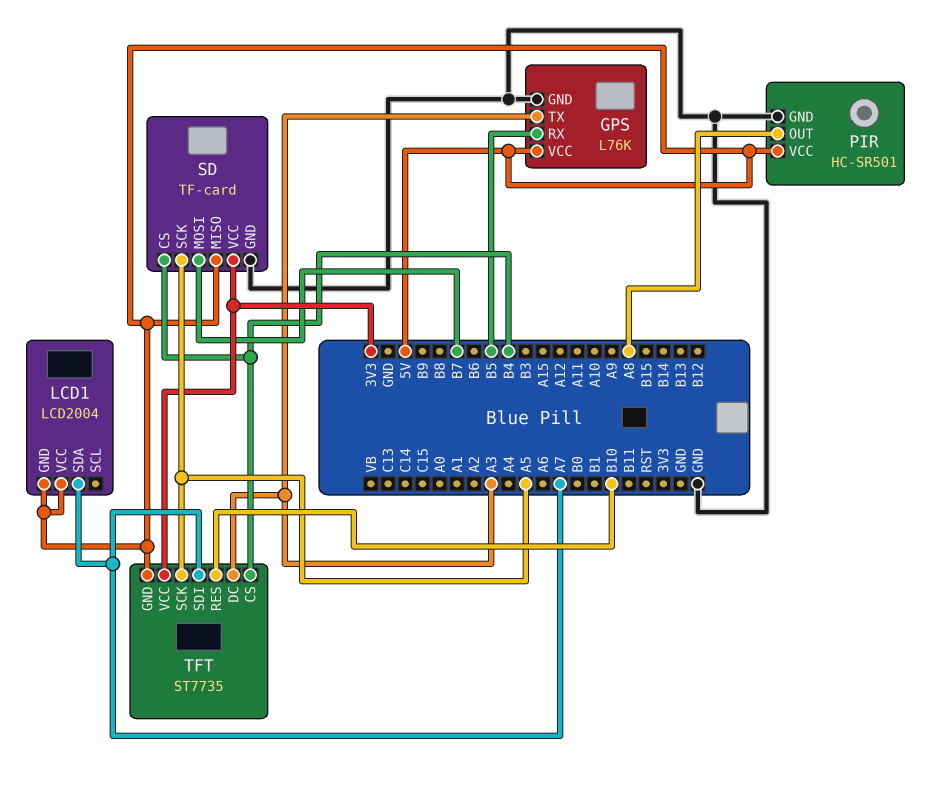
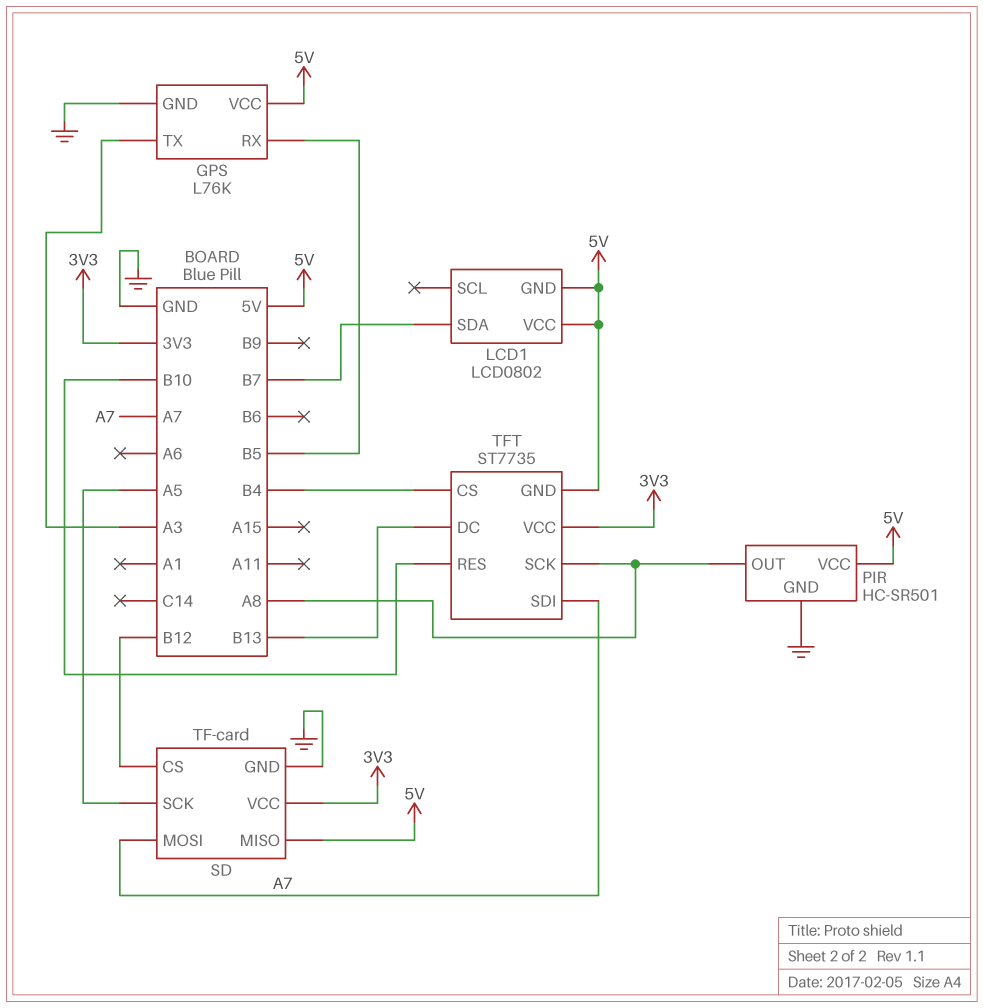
LCD1: LCD2004 -> LCD0802
LCD1 pin SDA: A7 -> B7
SD pin CS: B4 -> B12
SD pin MOSI: B7 -> A7
TFT pin DC: A3 -> B13
TFT pin SCK: A5 -> A8

